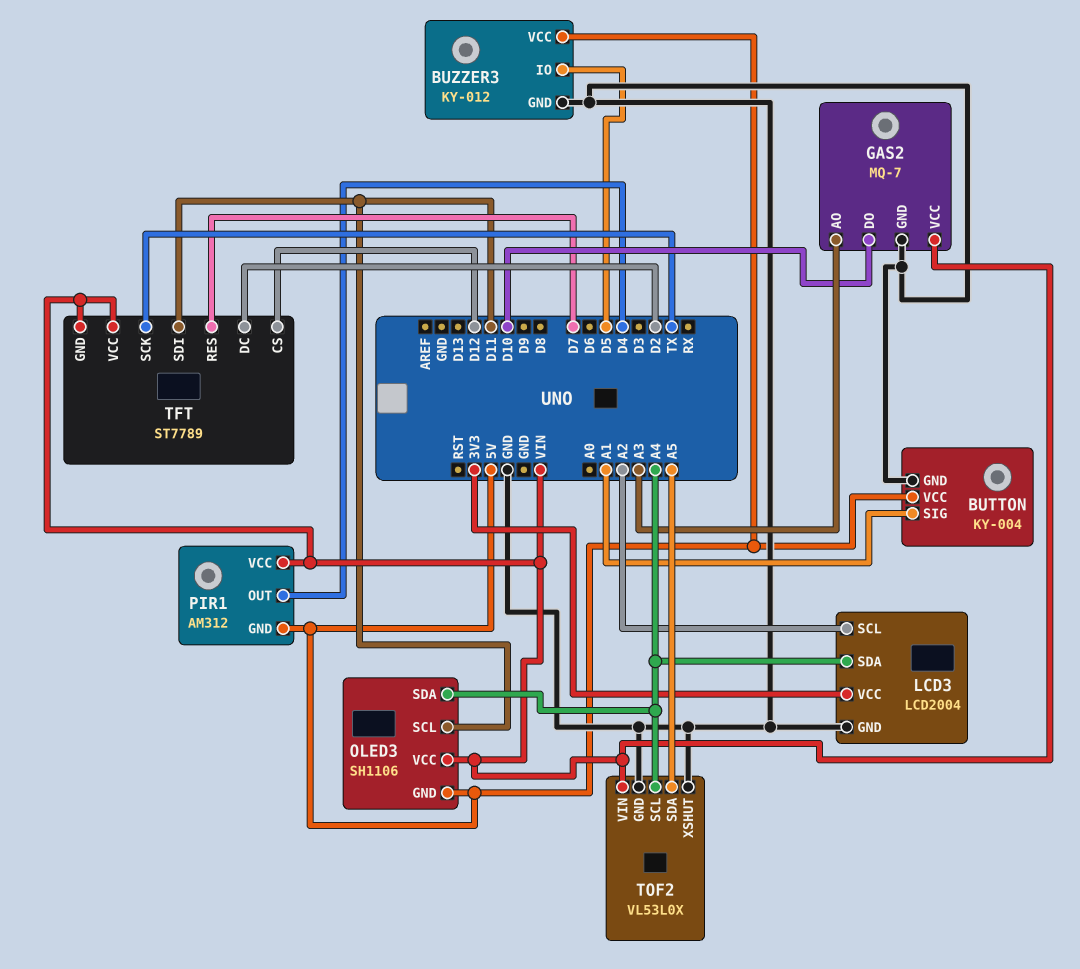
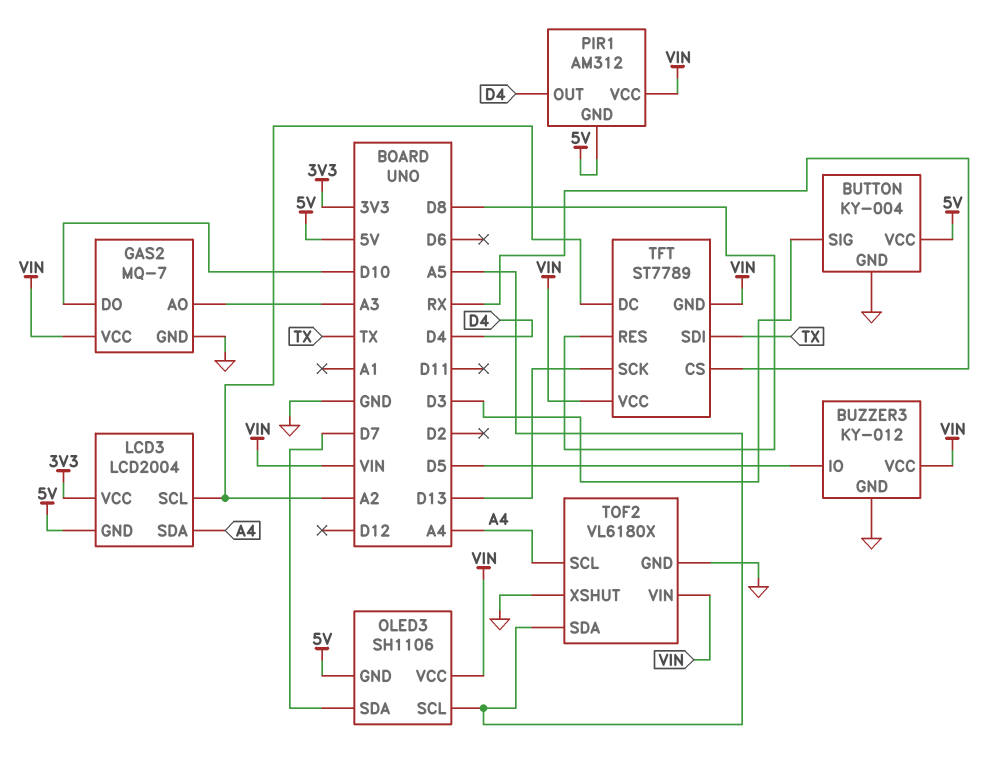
BUTTON pin SIG: A1 -> D3
BUZZER3 pin VCC: 5V -> VIN
LCD3 pin GND: GND -> 5V
OLED3 pin SCL: D11 -> A5
OLED3 pin SDA: A4 -> D7
TFT pin CS: D12 -> RX
TFT pin DC: D2 -> A2
TFT pin RES: D7 -> D8
TFT pin SCK: TX -> D13
TFT pin SDI: D11 -> TX
TOF2: VL53L0X -> VL6180X

